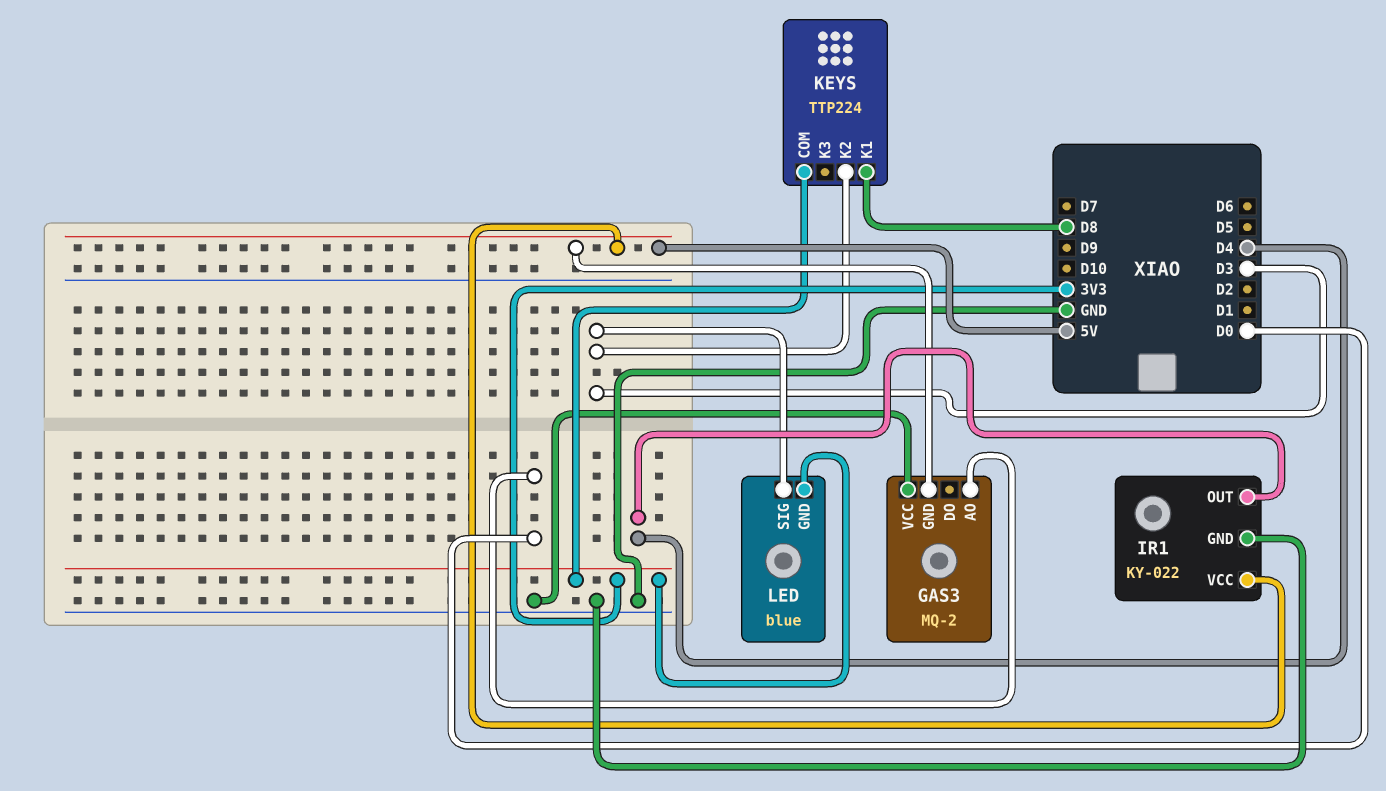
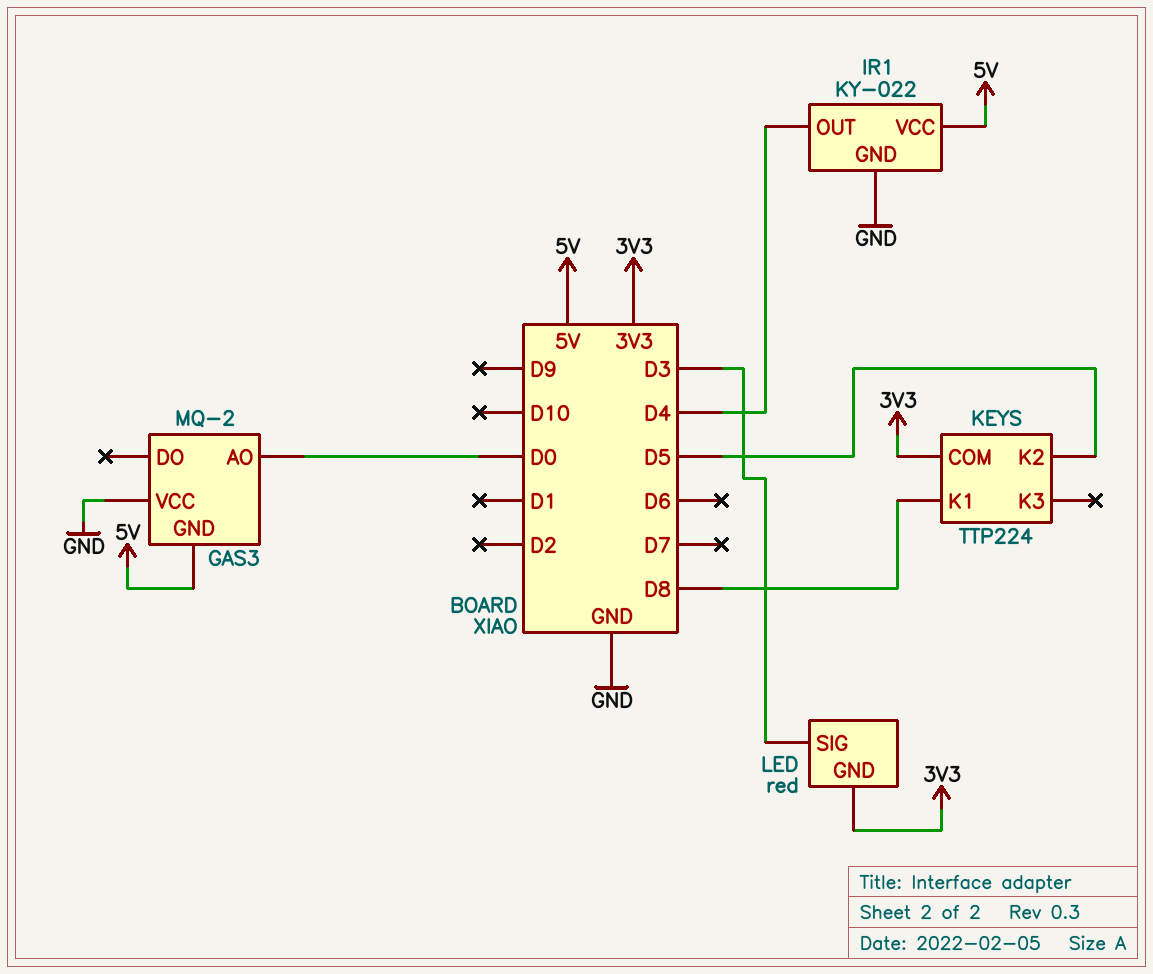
KEYS pin K2: D3 -> D5
LED: blue -> red

